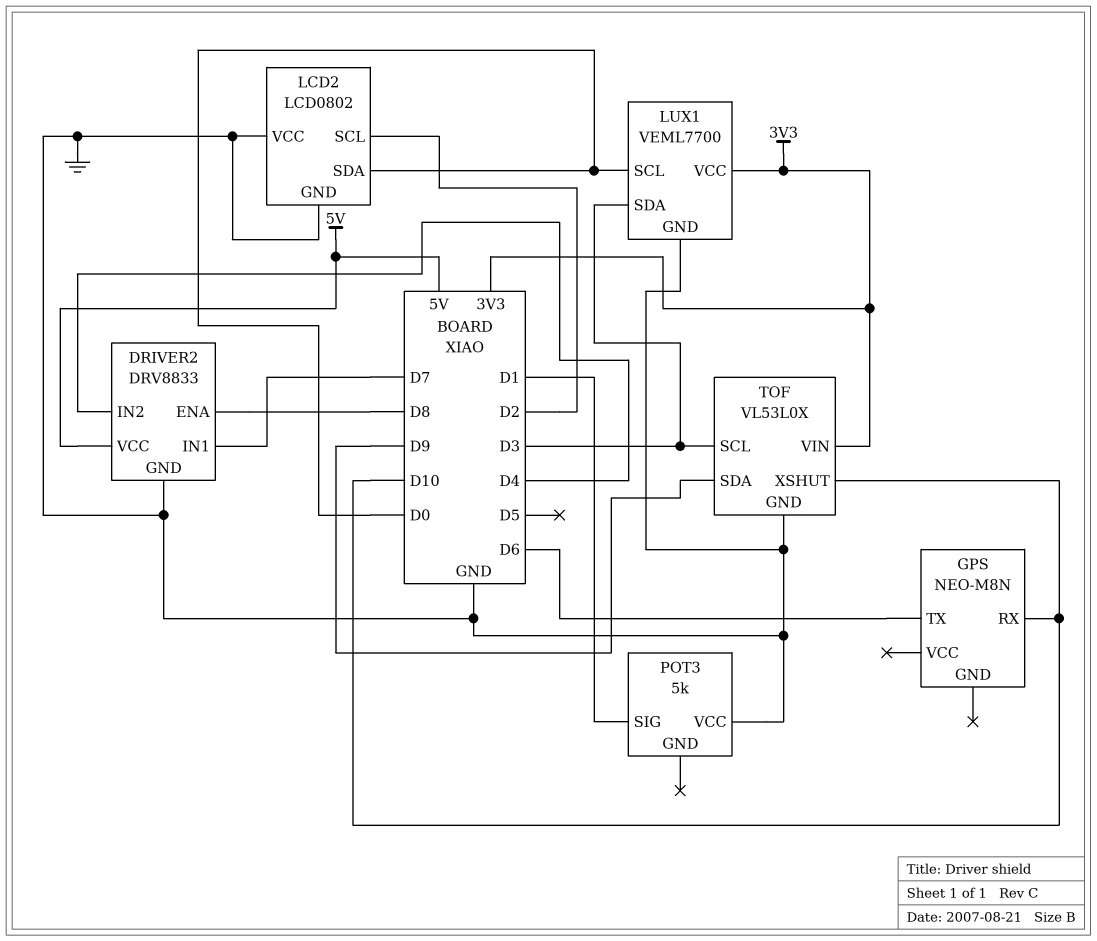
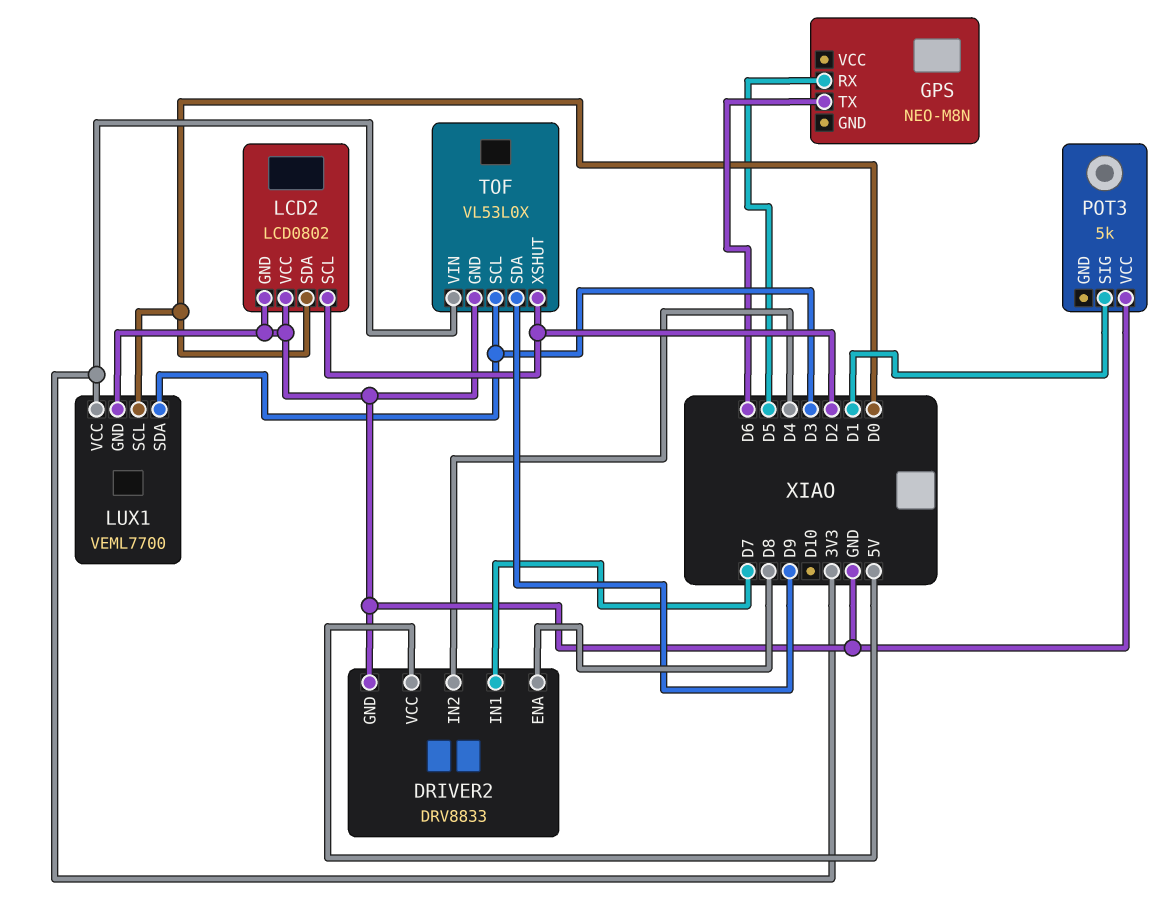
GPS pin RX: D10 -> D5
TOF pin XSHUT: D10 -> D2

